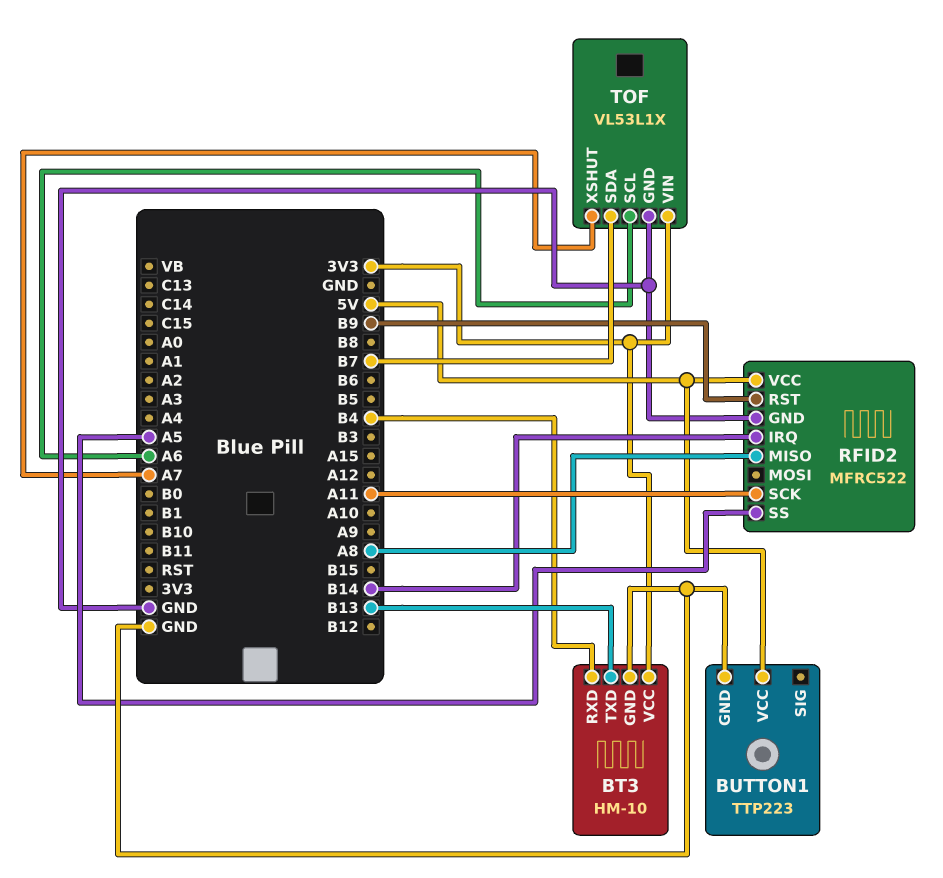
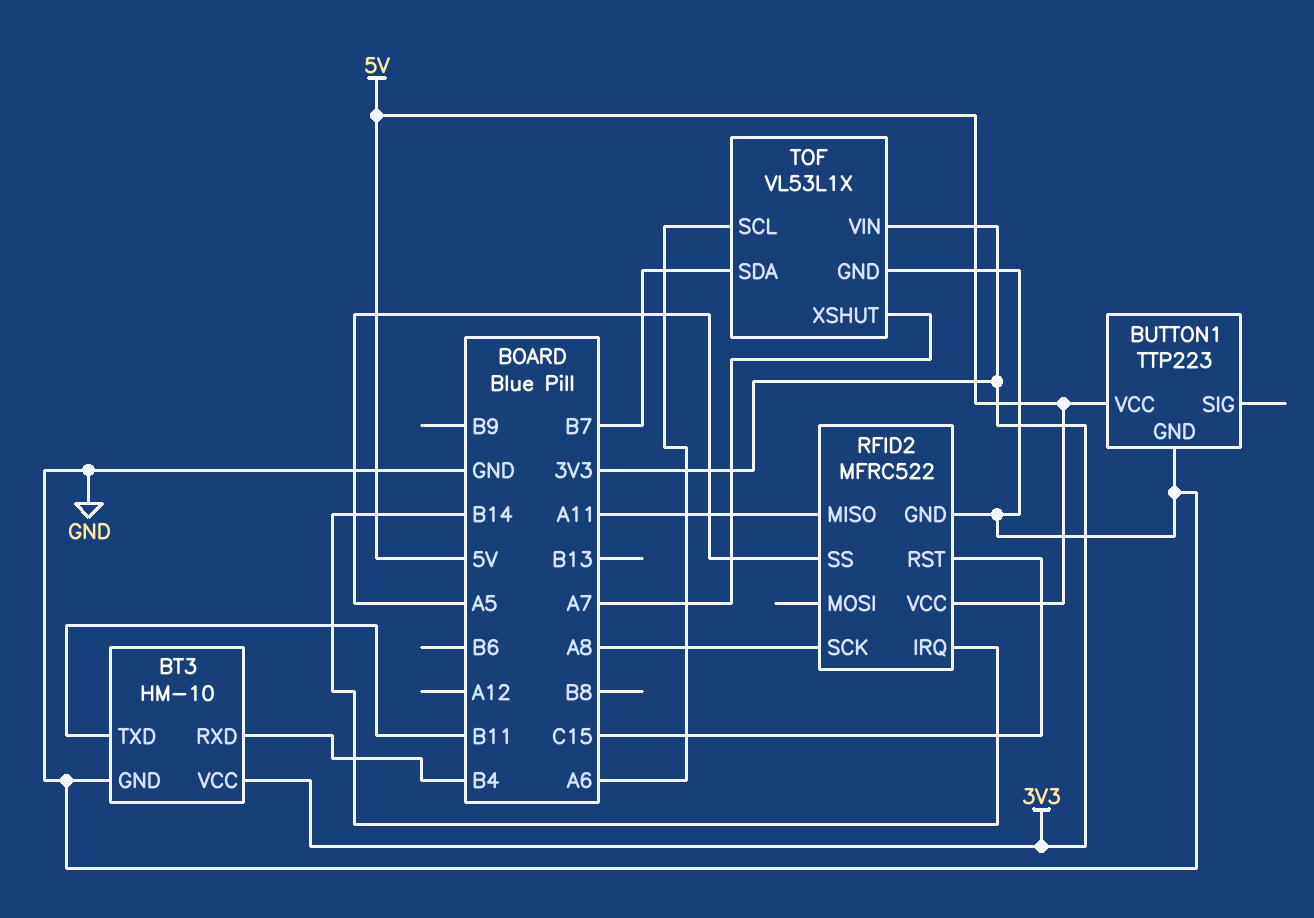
BT3 pin TXD: B13 -> B11
RFID2 pin MISO: A8 -> A11
RFID2 pin RST: B9 -> C15
RFID2 pin SCK: A11 -> A8

